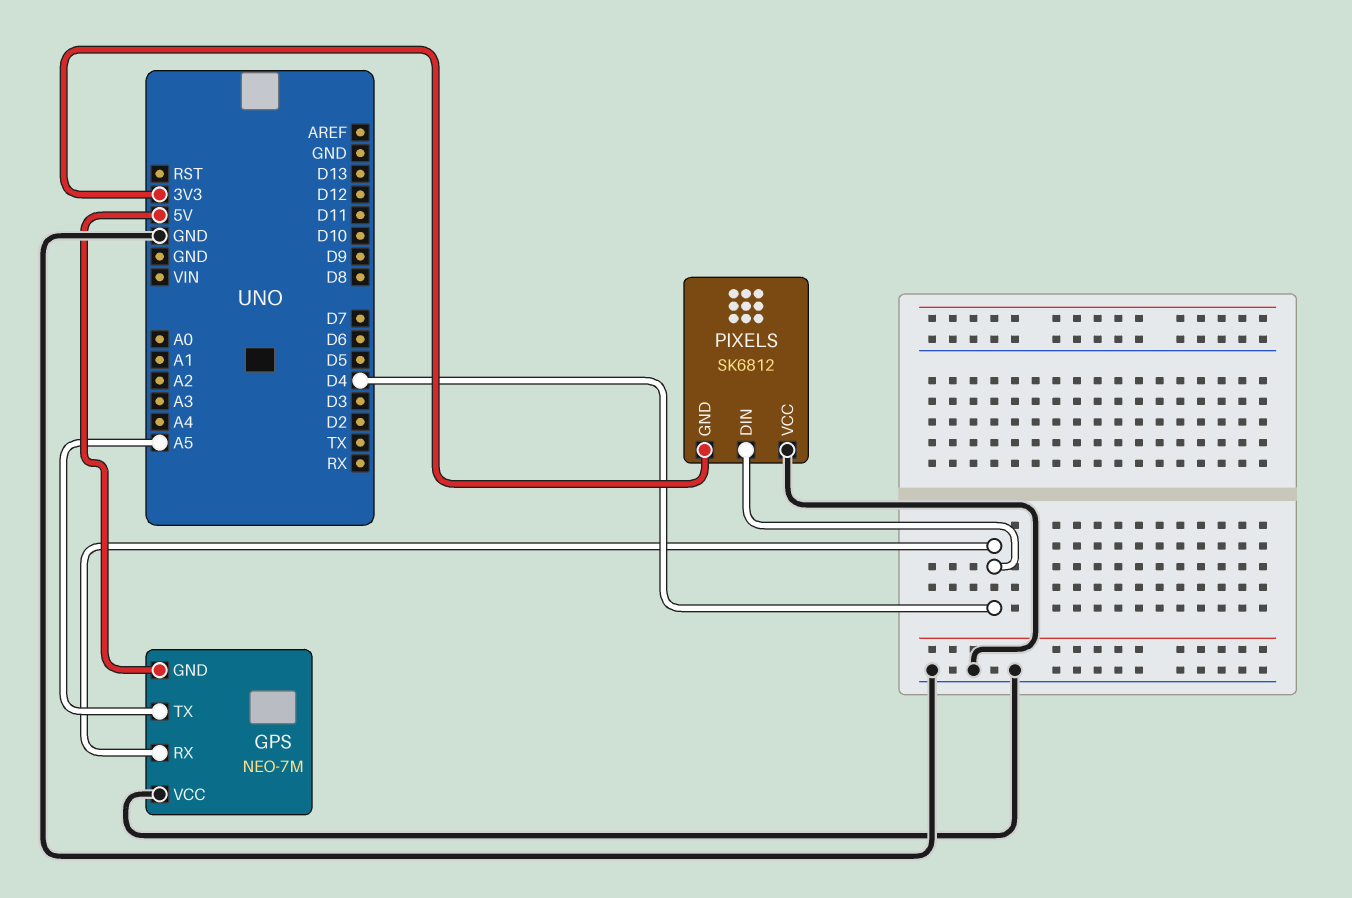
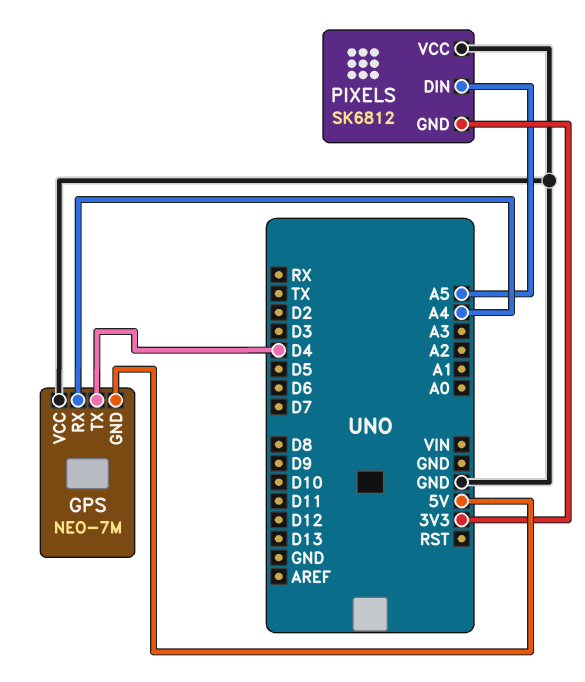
GPS pin RX: D4 -> A4
GPS pin TX: A5 -> D4
PIXELS pin DIN: D4 -> A5

